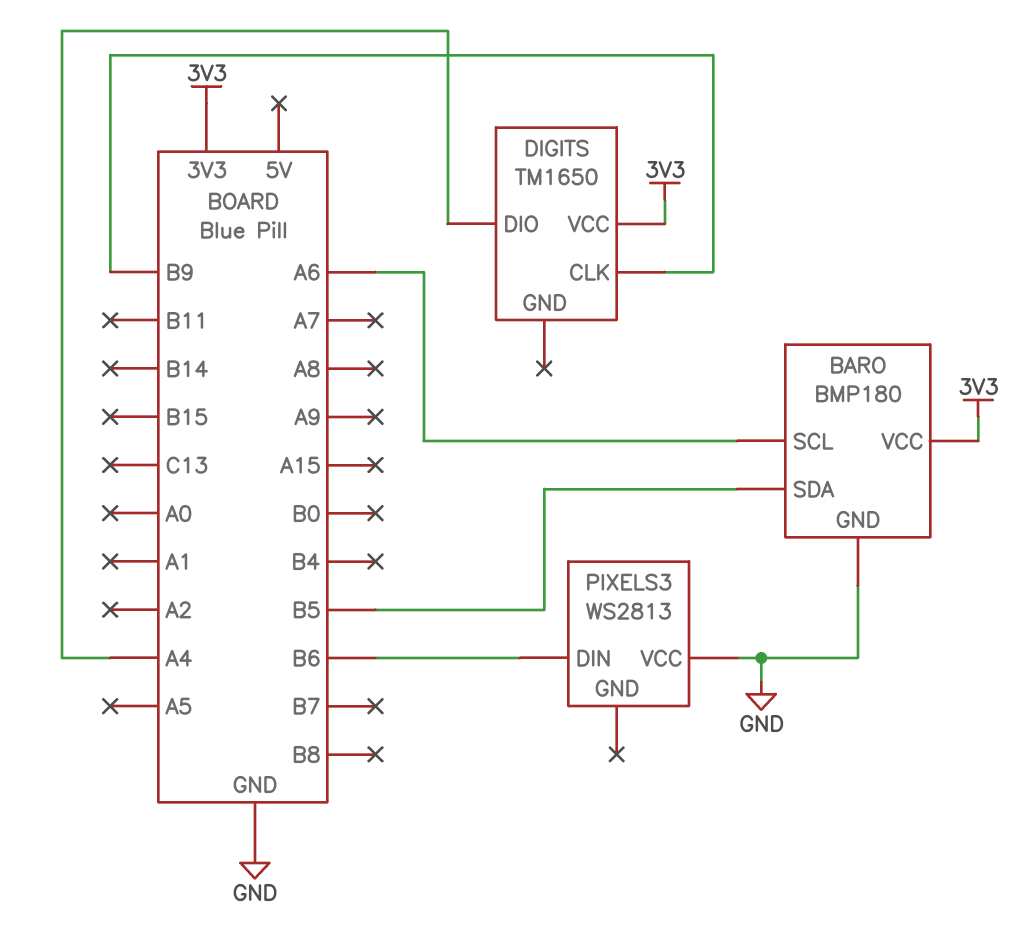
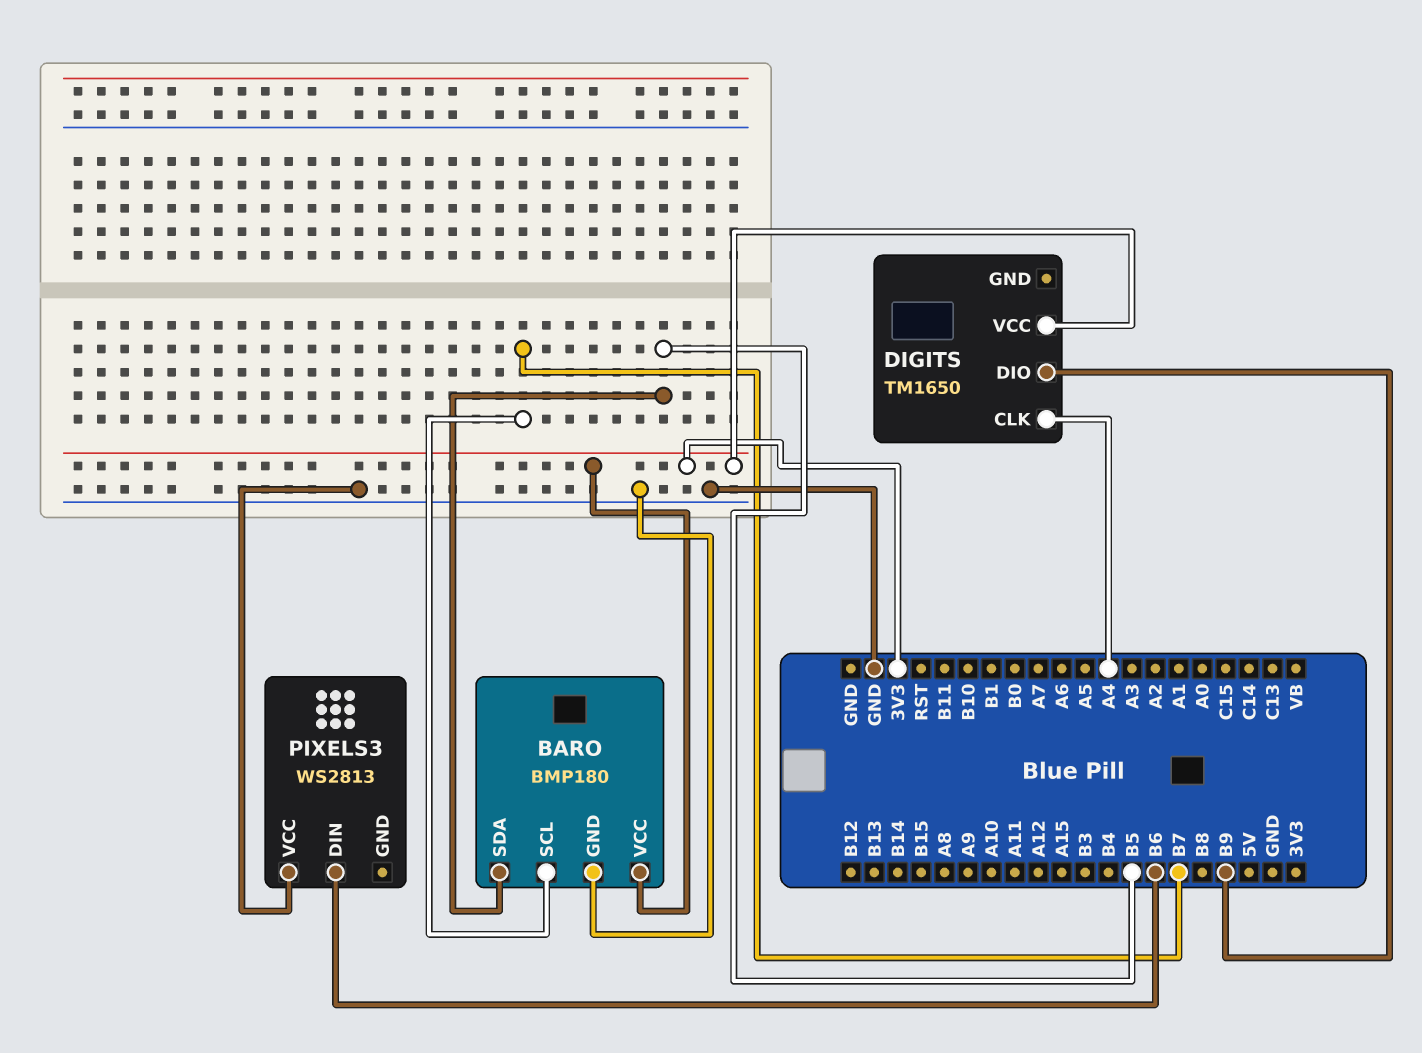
BARO pin SCL: A6 -> B7
DIGITS pin CLK: B9 -> A4
DIGITS pin DIO: A4 -> B9

